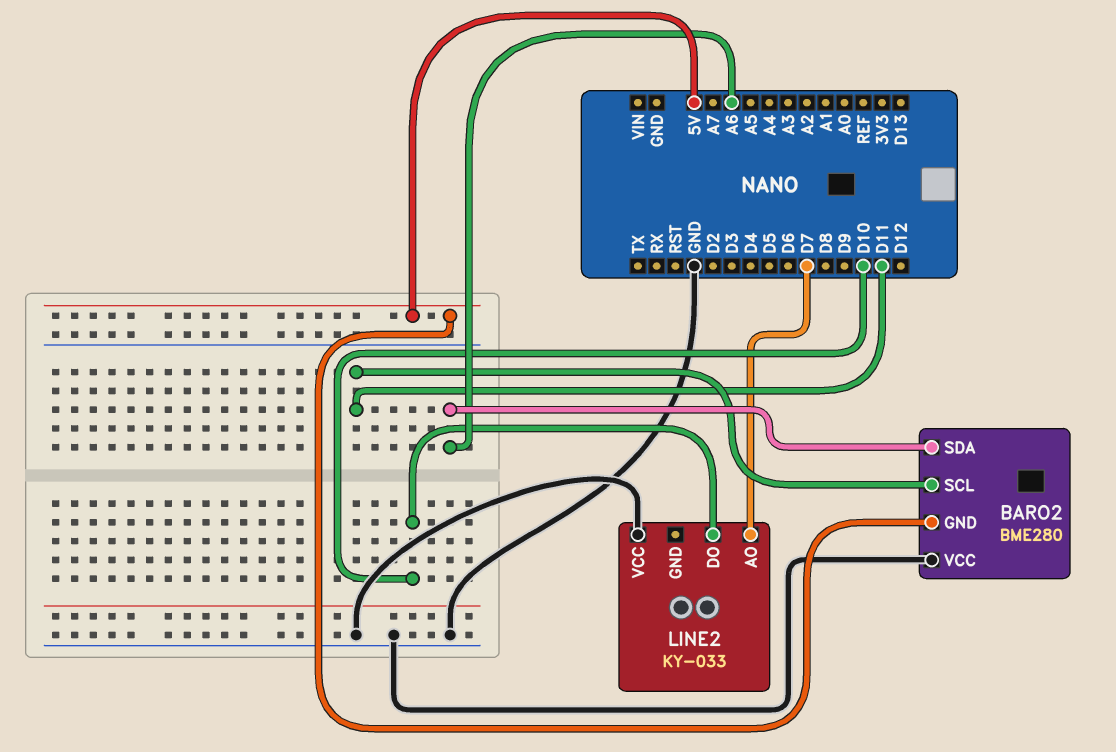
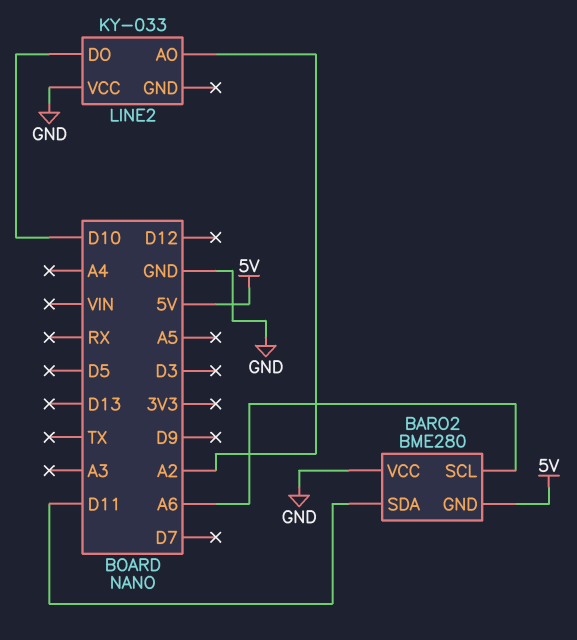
BARO2 pin SCL: D11 -> A6
BARO2 pin SDA: A6 -> D11
LINE2 pin AO: D7 -> A2

